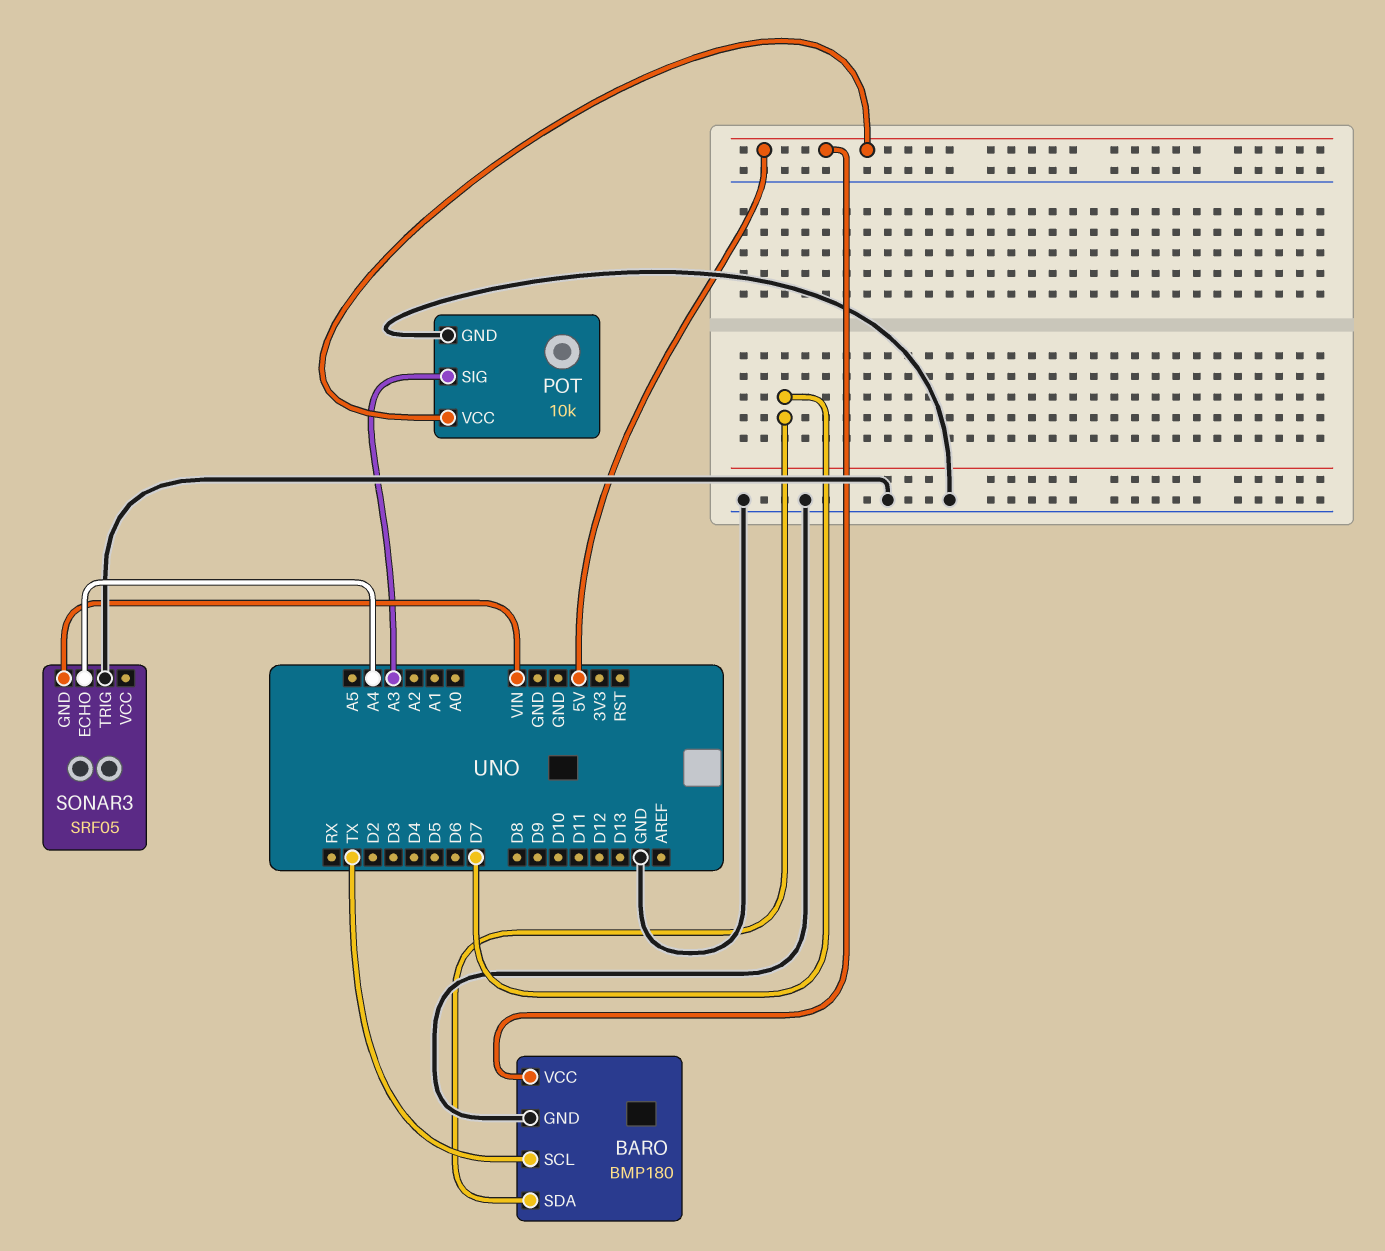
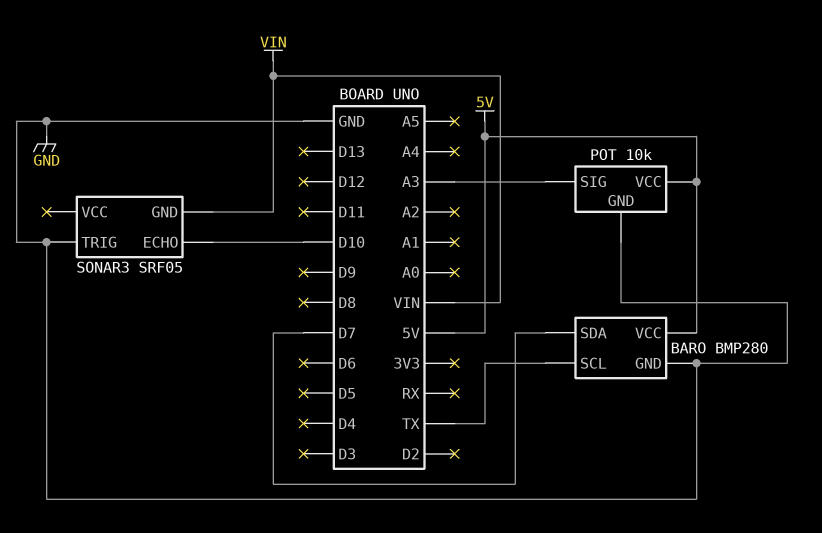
BARO: BMP180 -> BMP280
SONAR3 pin ECHO: A4 -> D10

